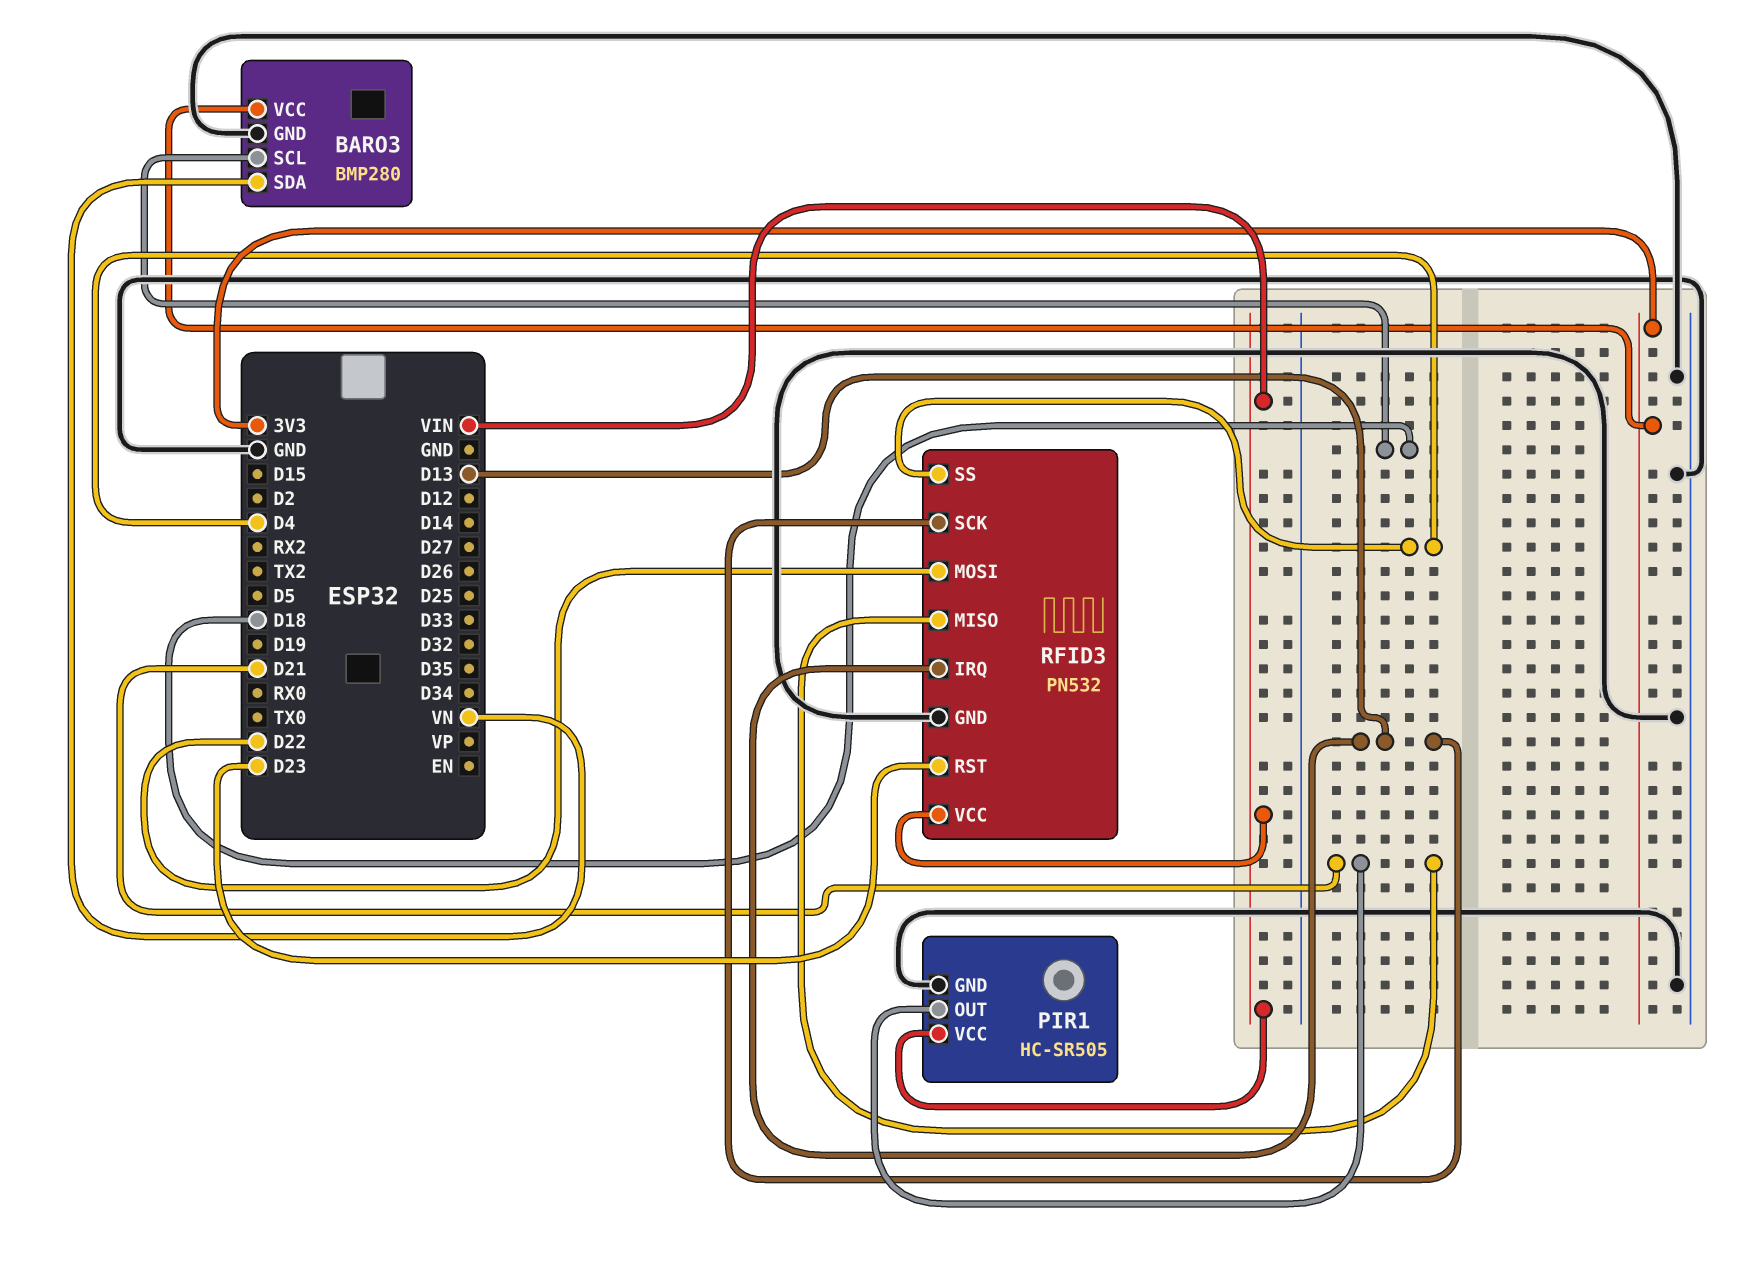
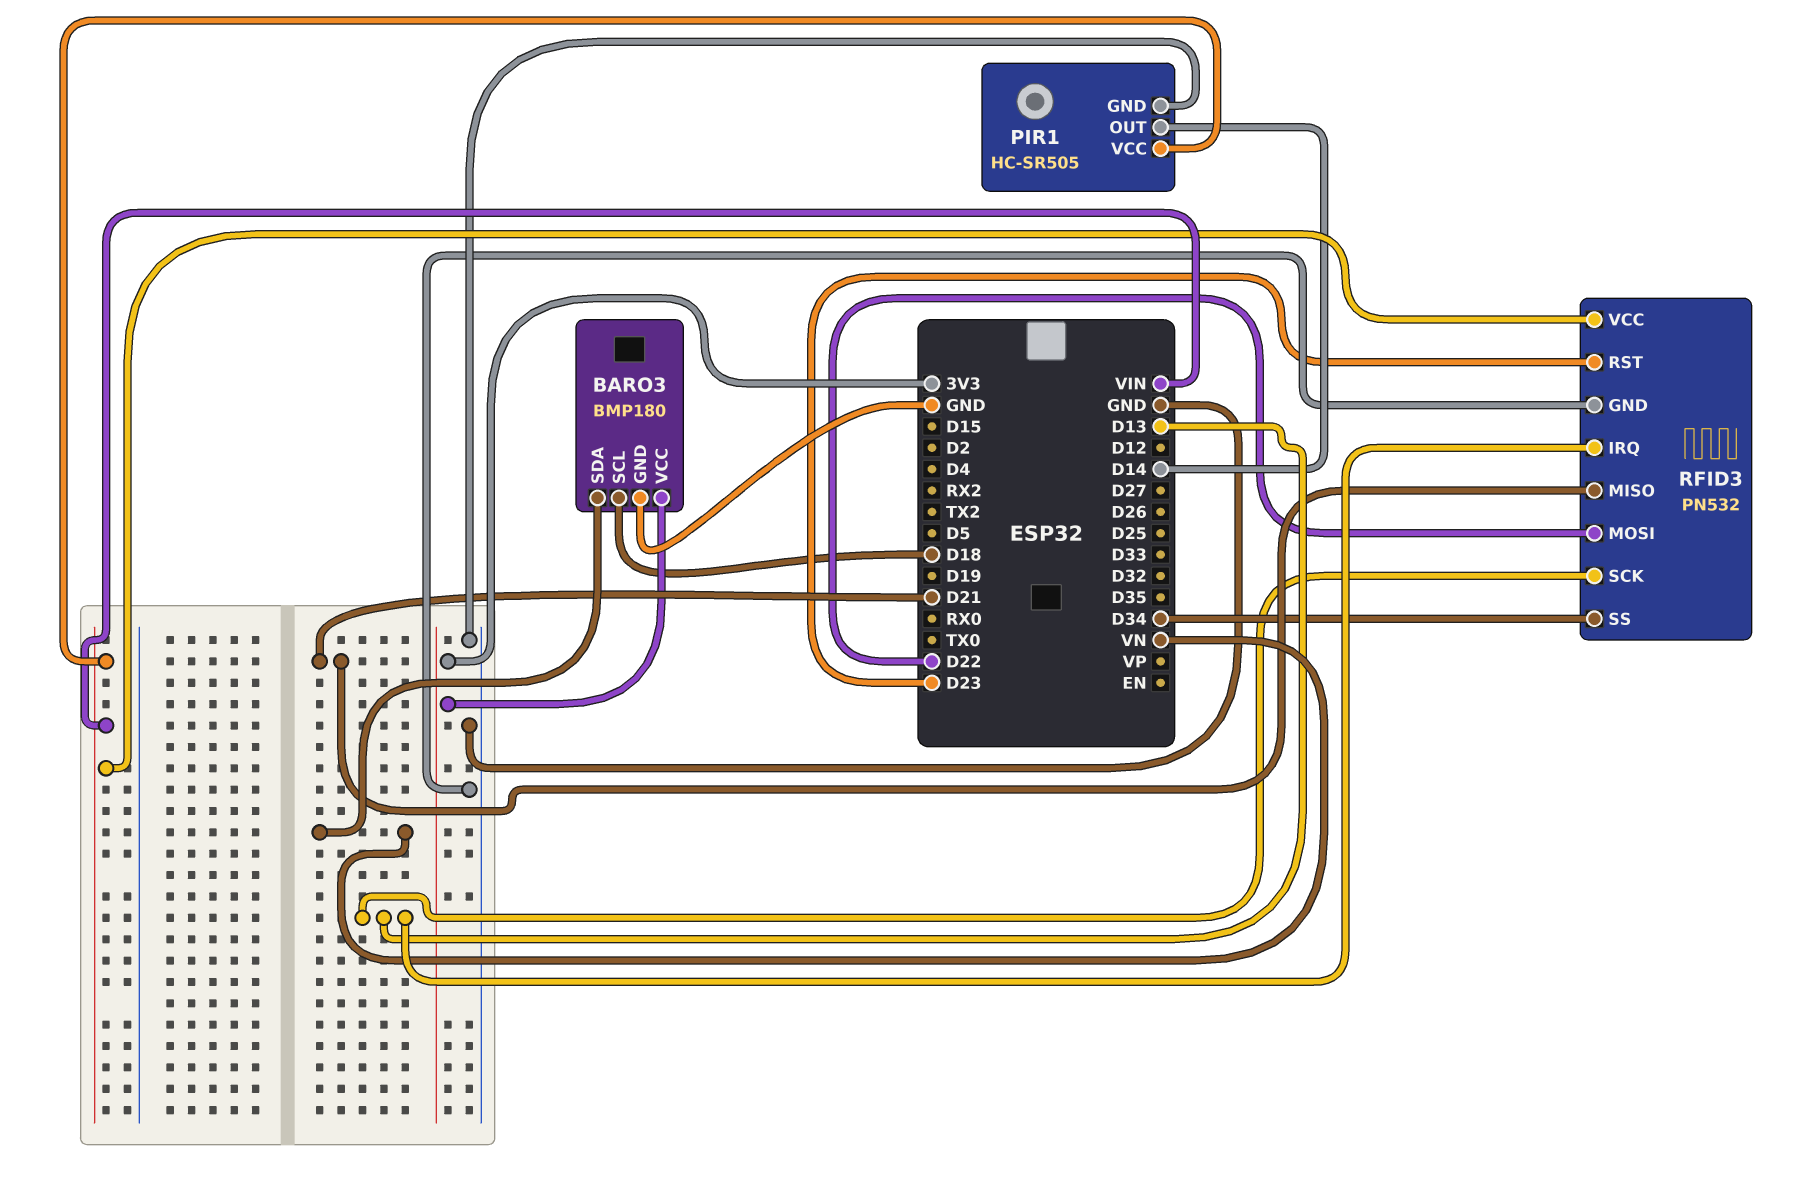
BARO3: BMP280 -> BMP180
PIR1 pin OUT: D21 -> D14
RFID3 pin SS: D4 -> D34

